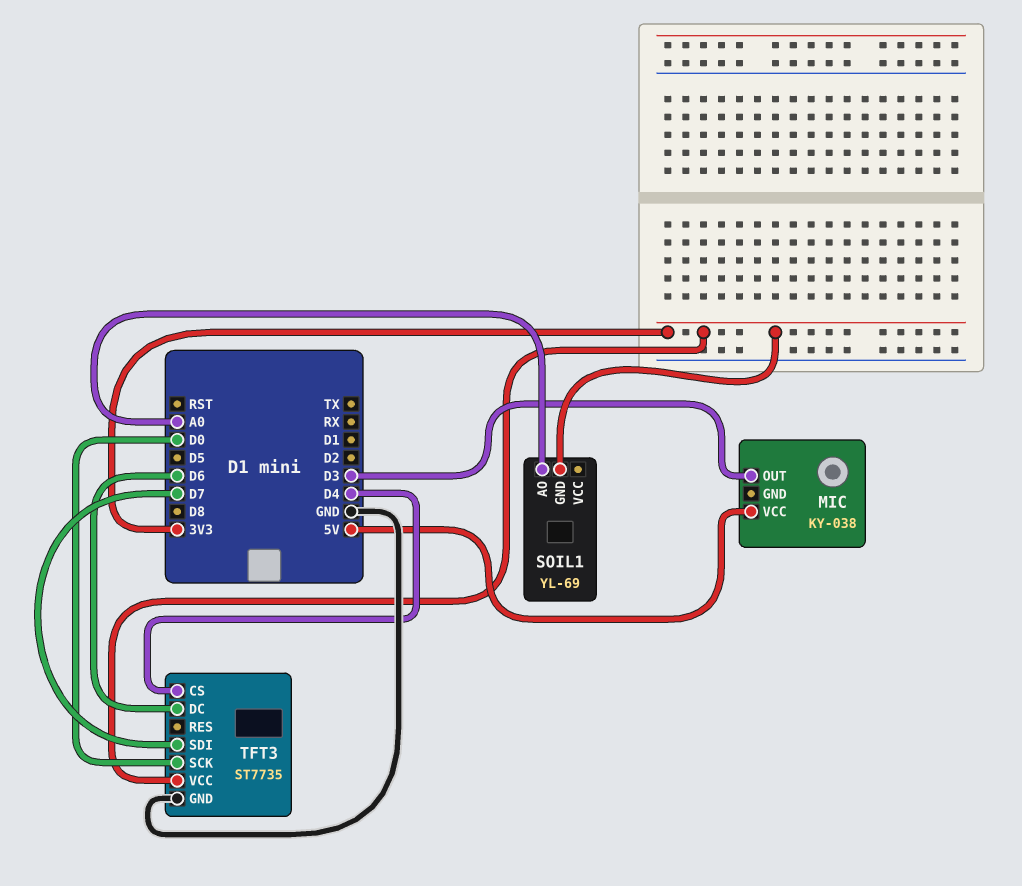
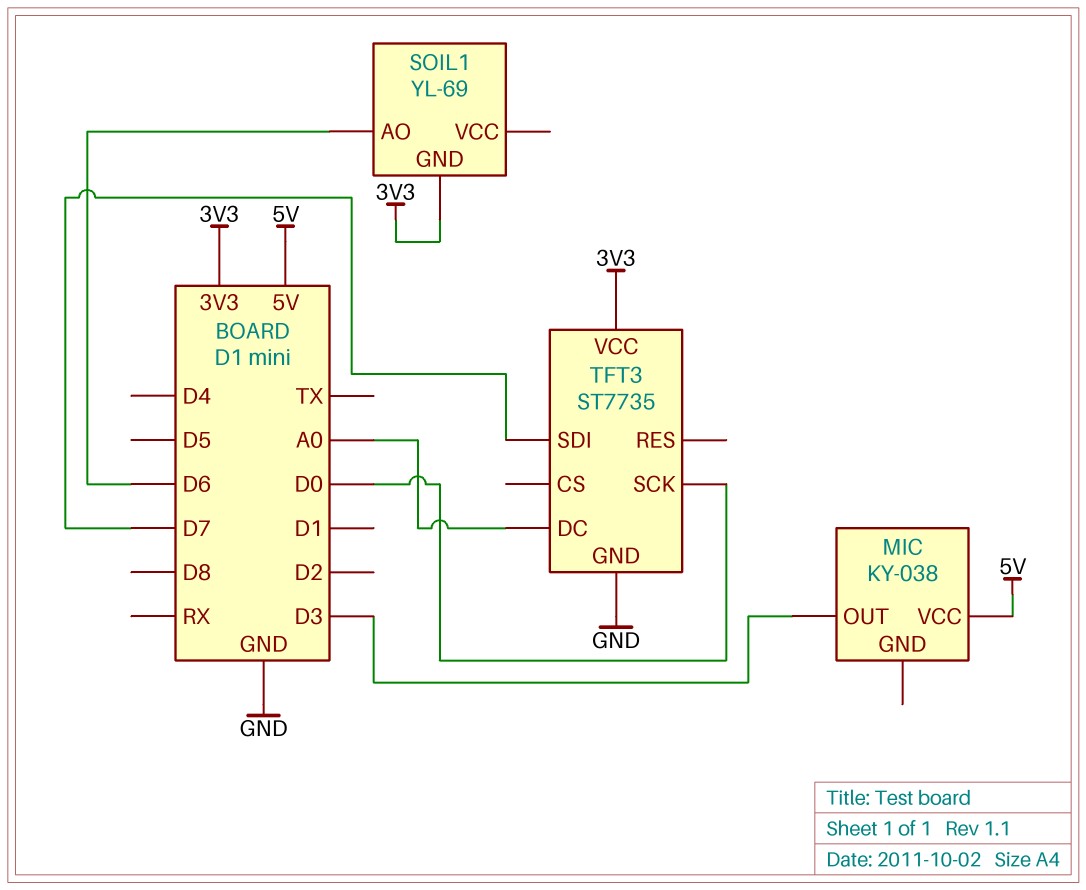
SOIL1 pin AO: A0 -> D6
TFT3 pin CS: D4 -> none
TFT3 pin DC: D6 -> A0

